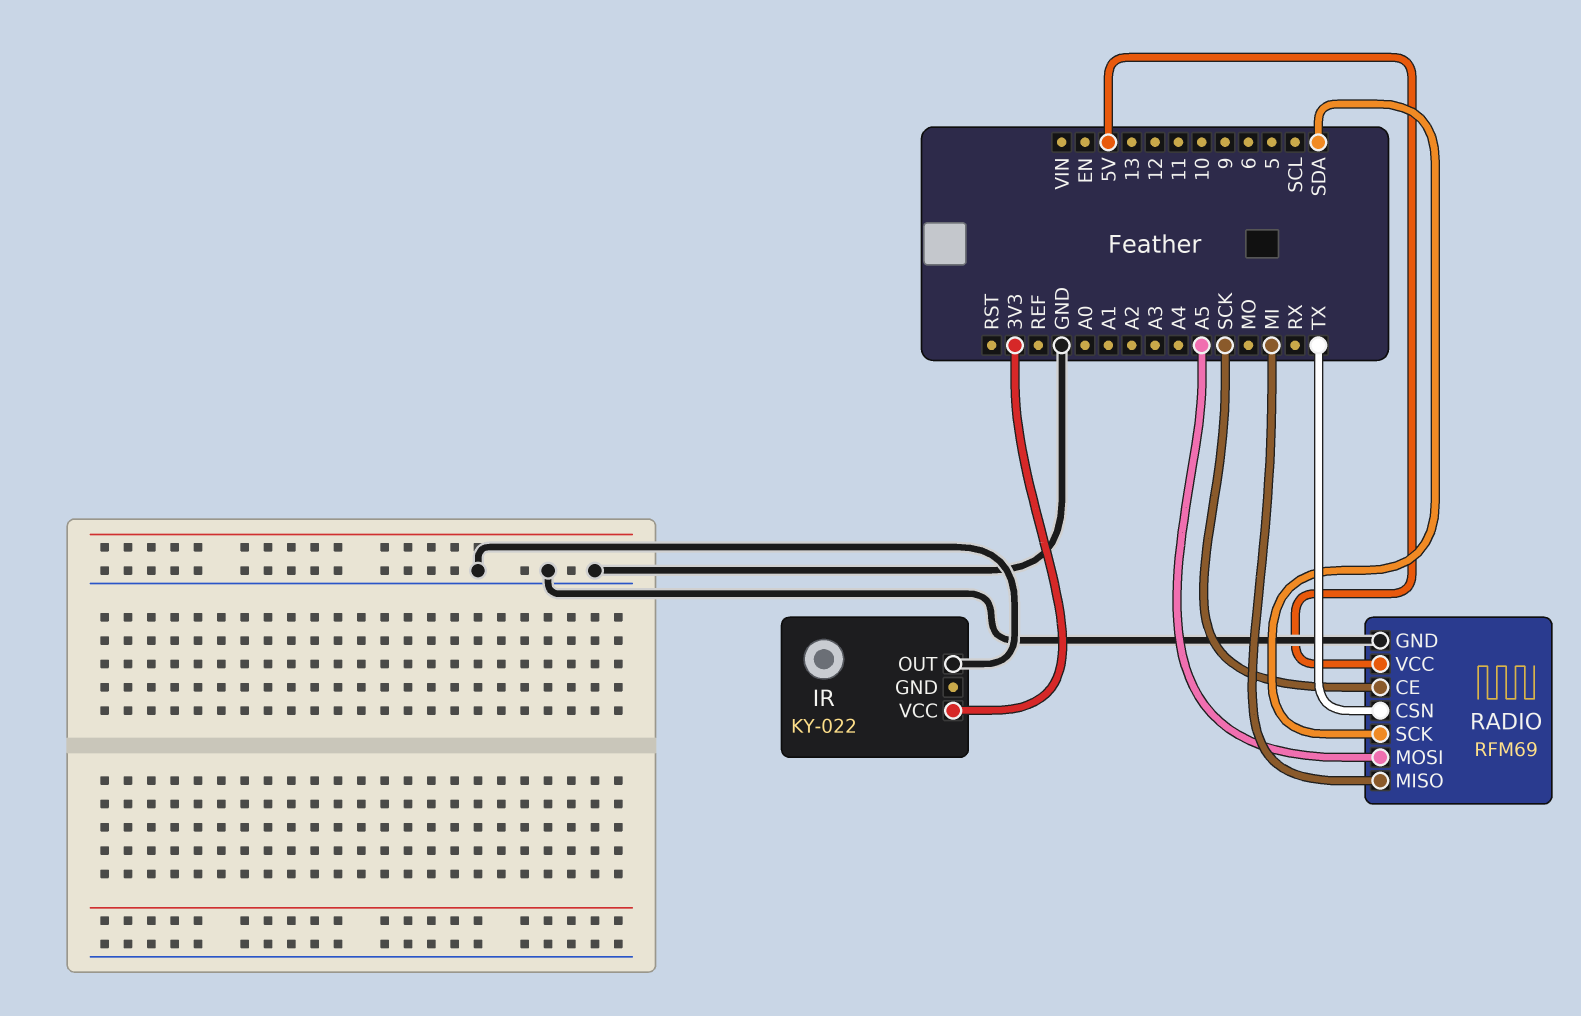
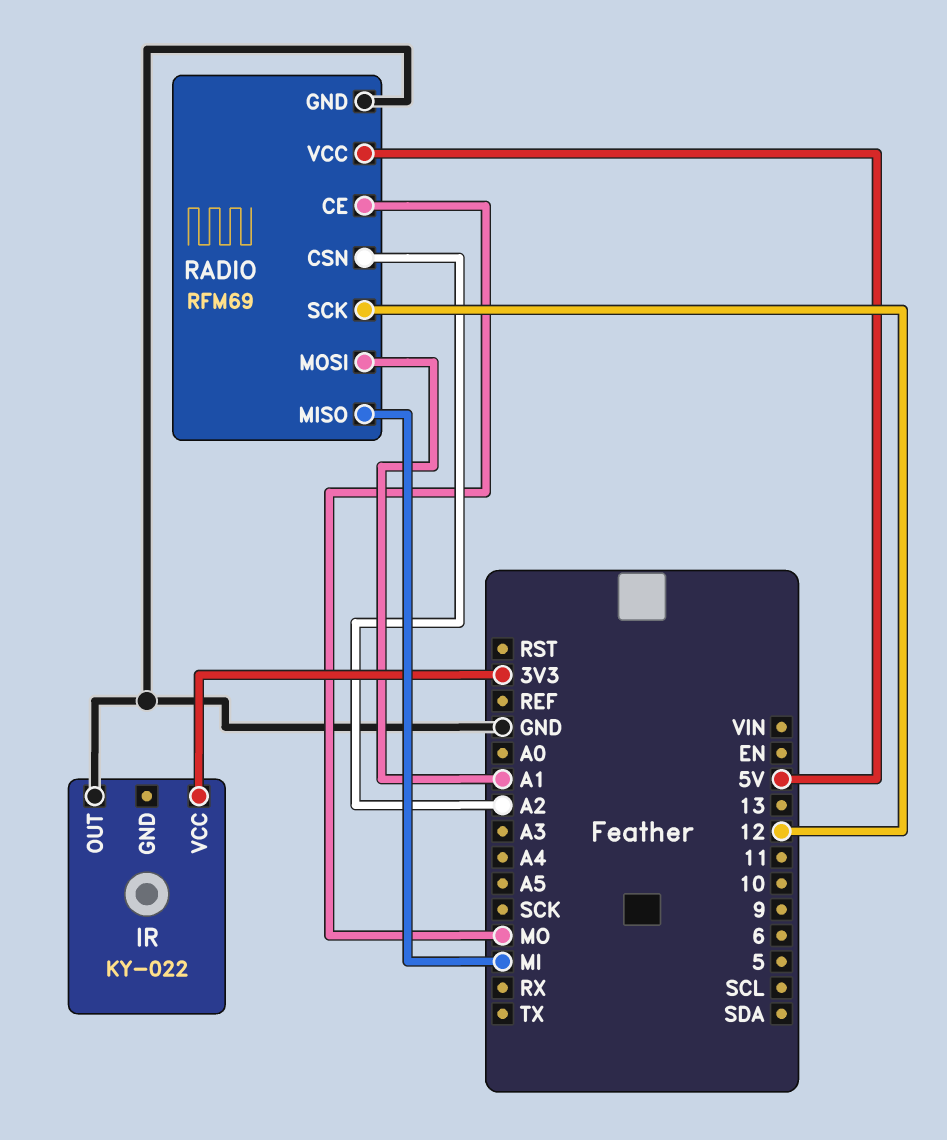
RADIO pin CE: SCK -> MO
RADIO pin CSN: TX -> A2
RADIO pin MOSI: A5 -> A1
RADIO pin SCK: SDA -> 12

